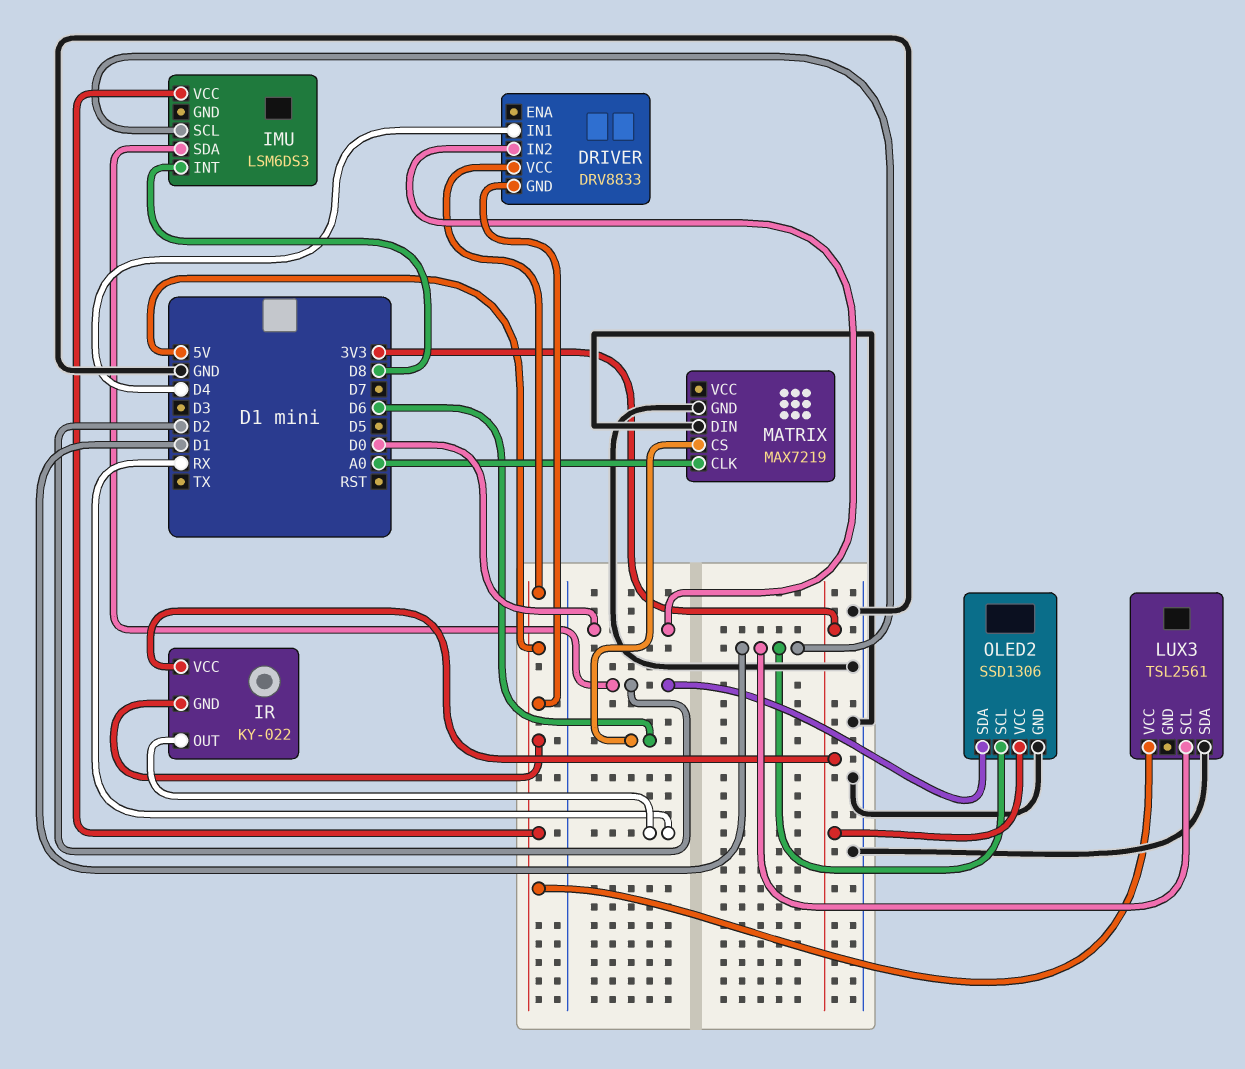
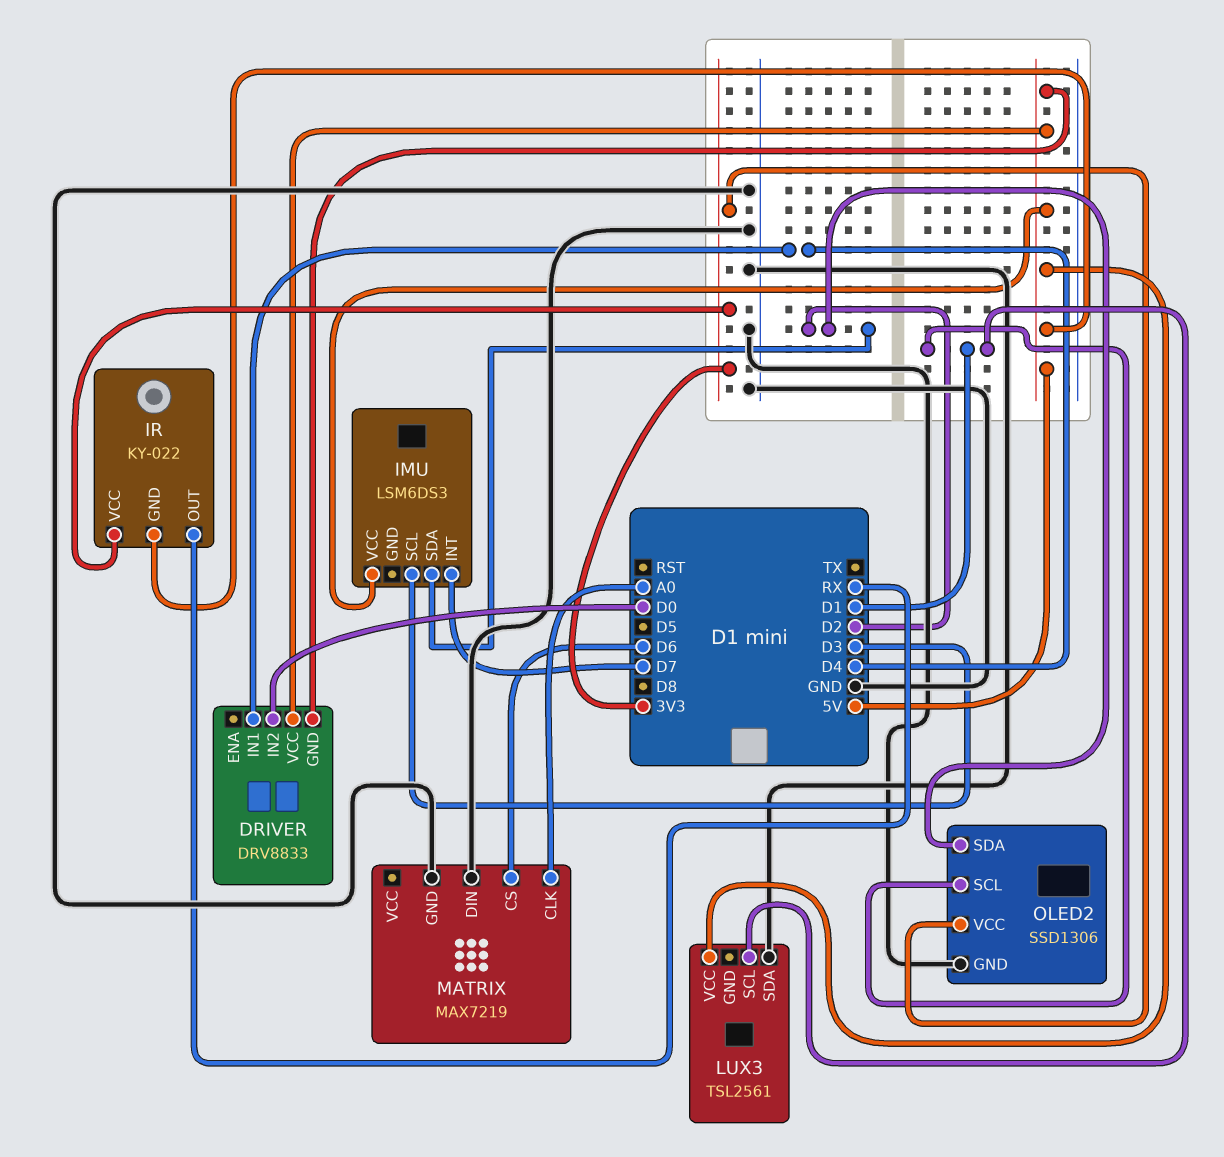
IMU pin INT: D8 -> D7
IMU pin SCL: D1 -> D3

